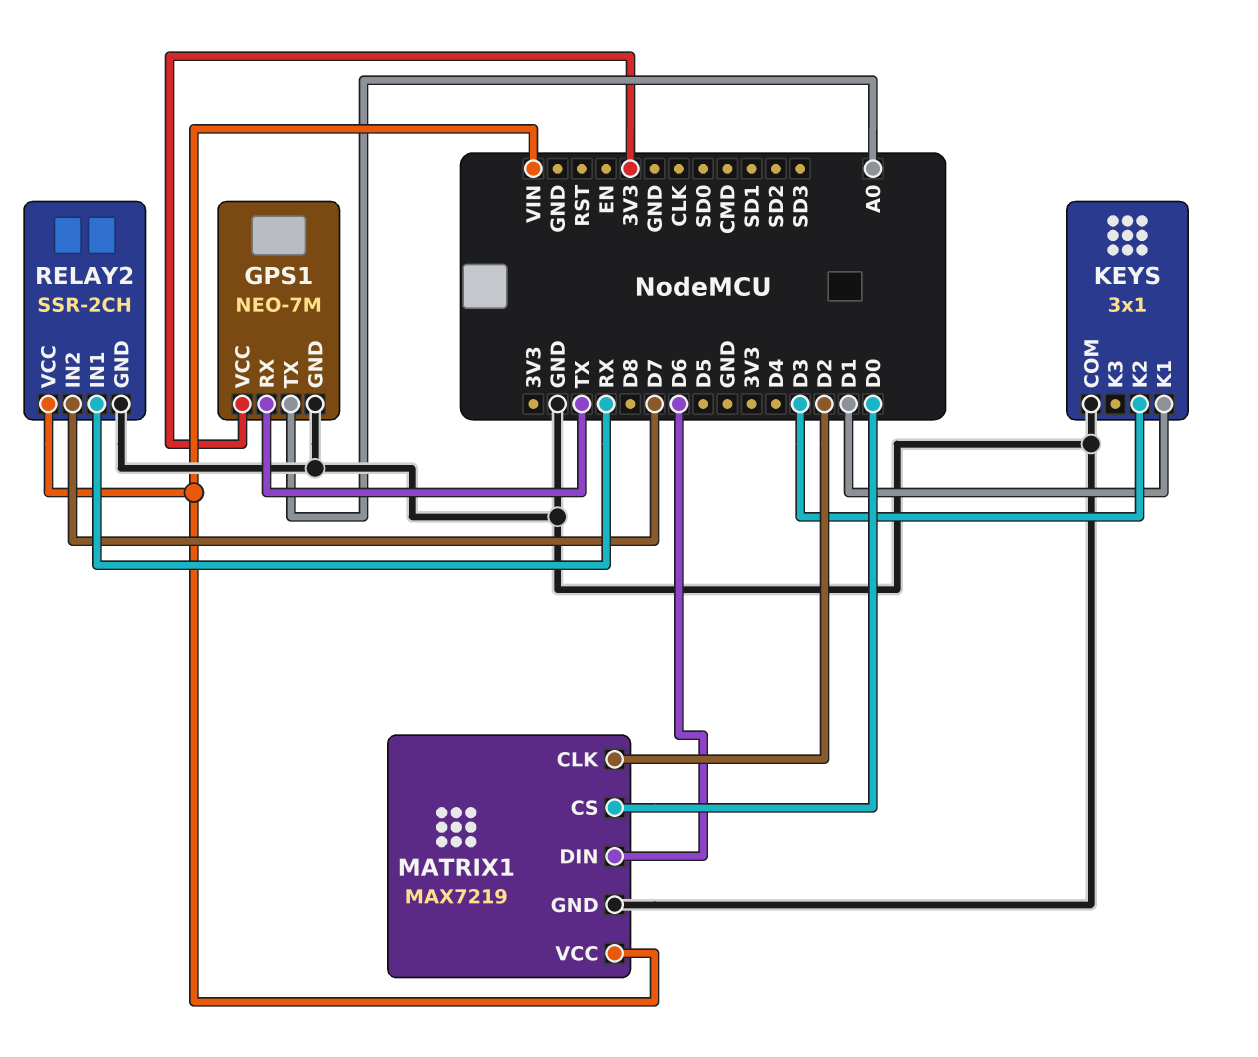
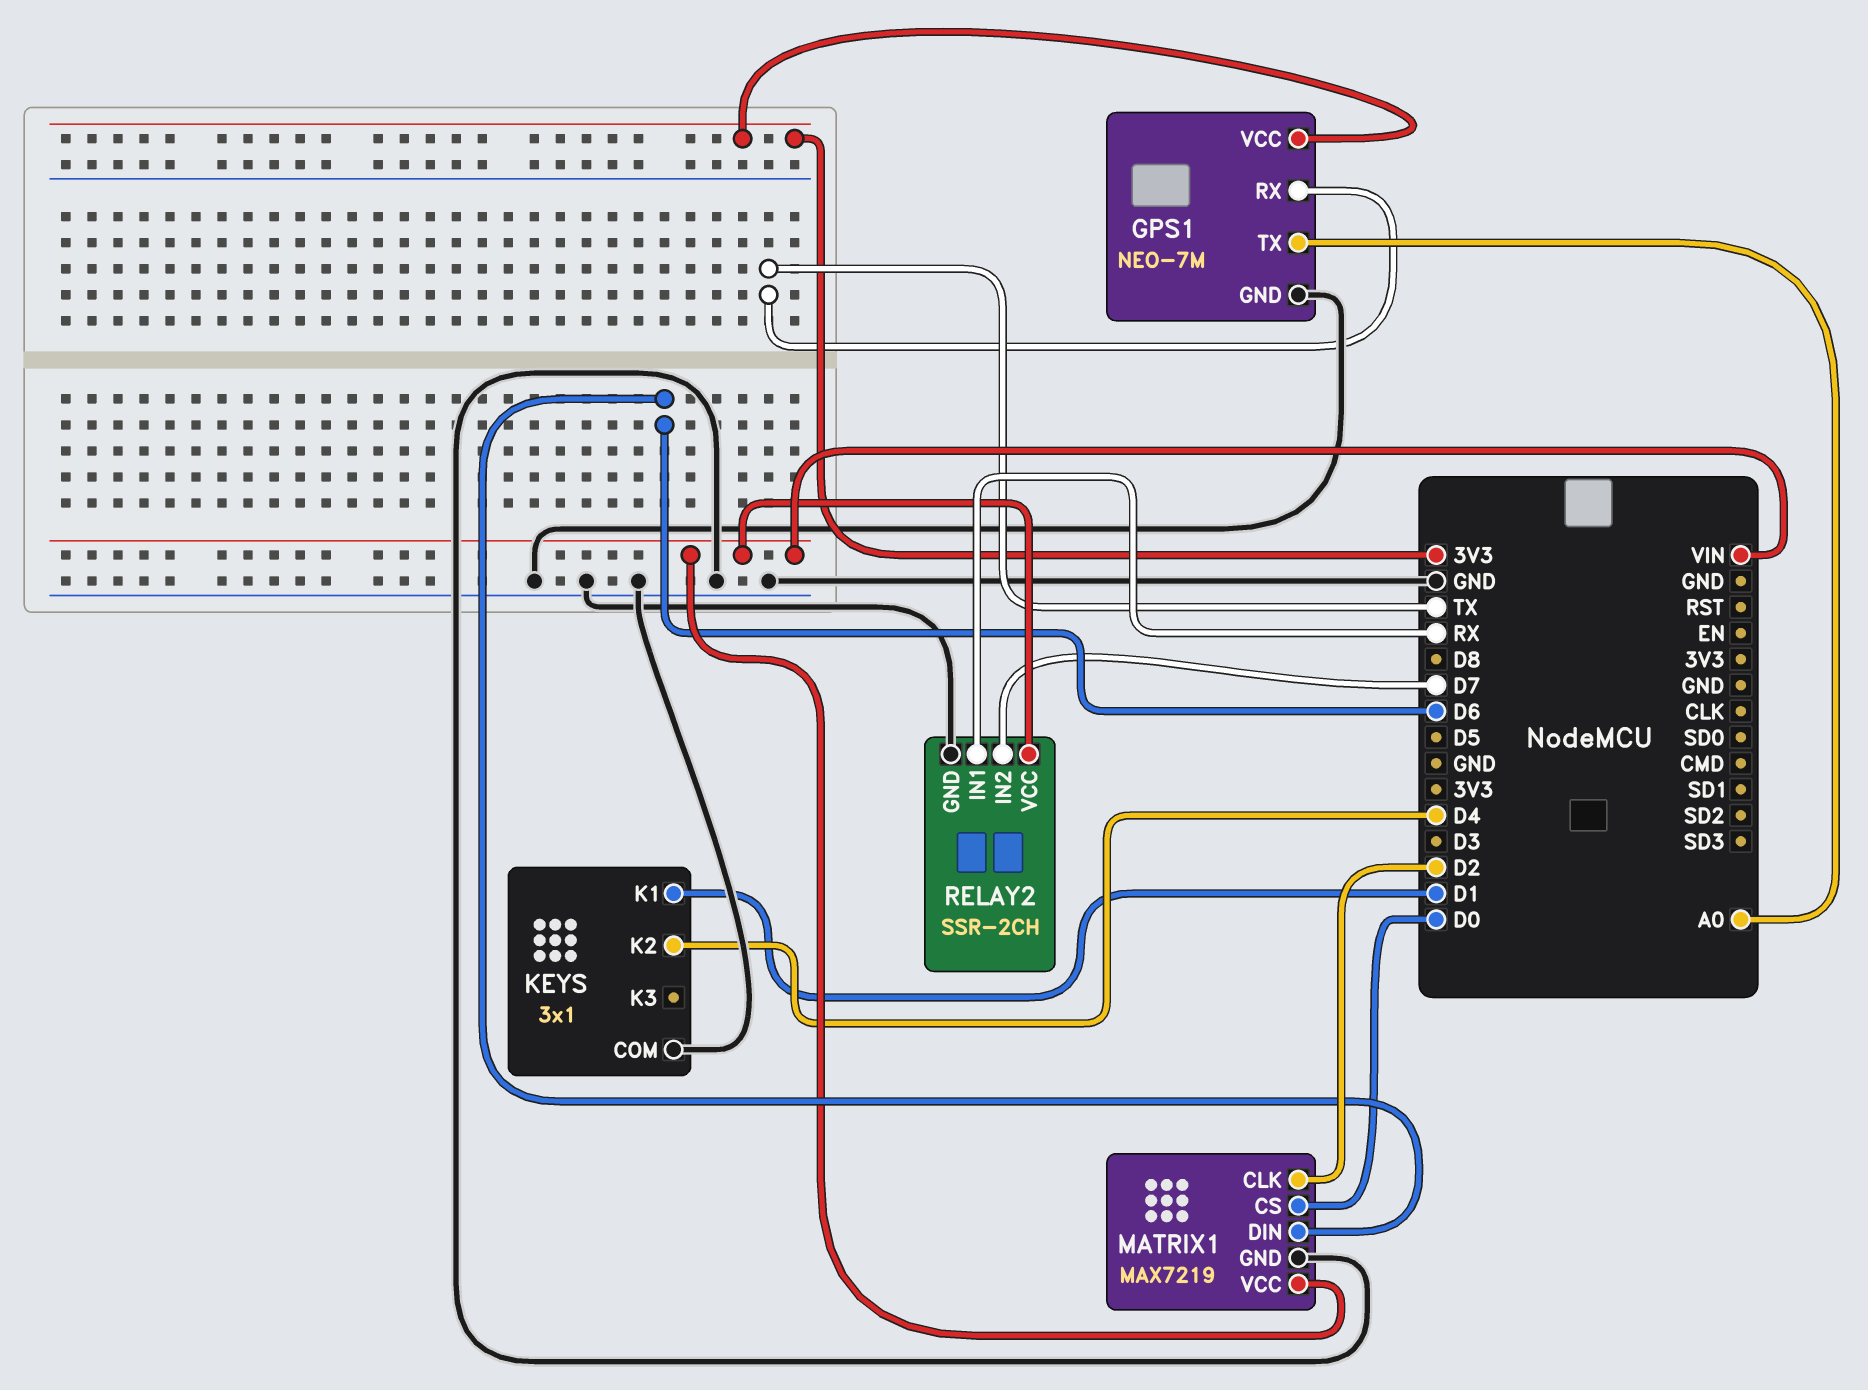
KEYS pin K2: D3 -> D4

